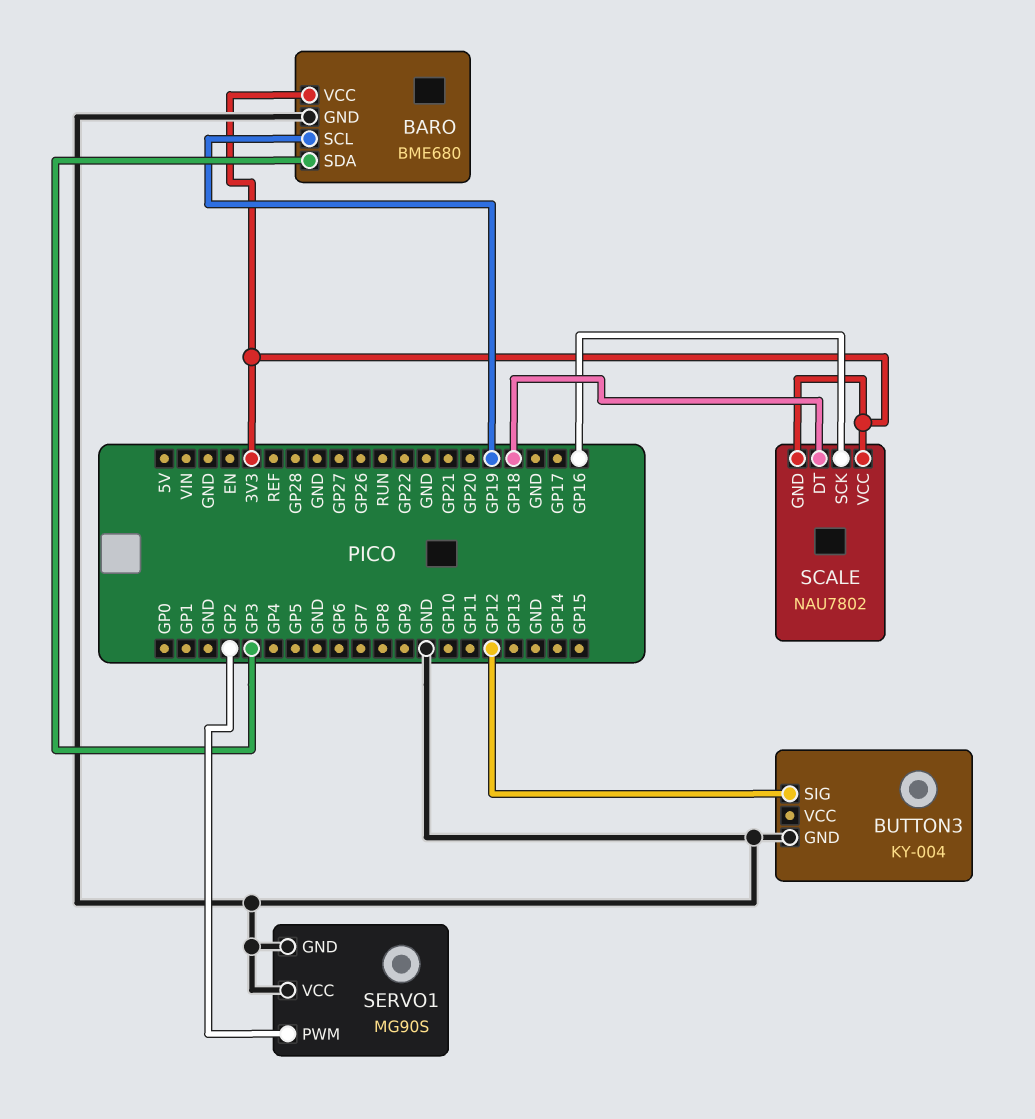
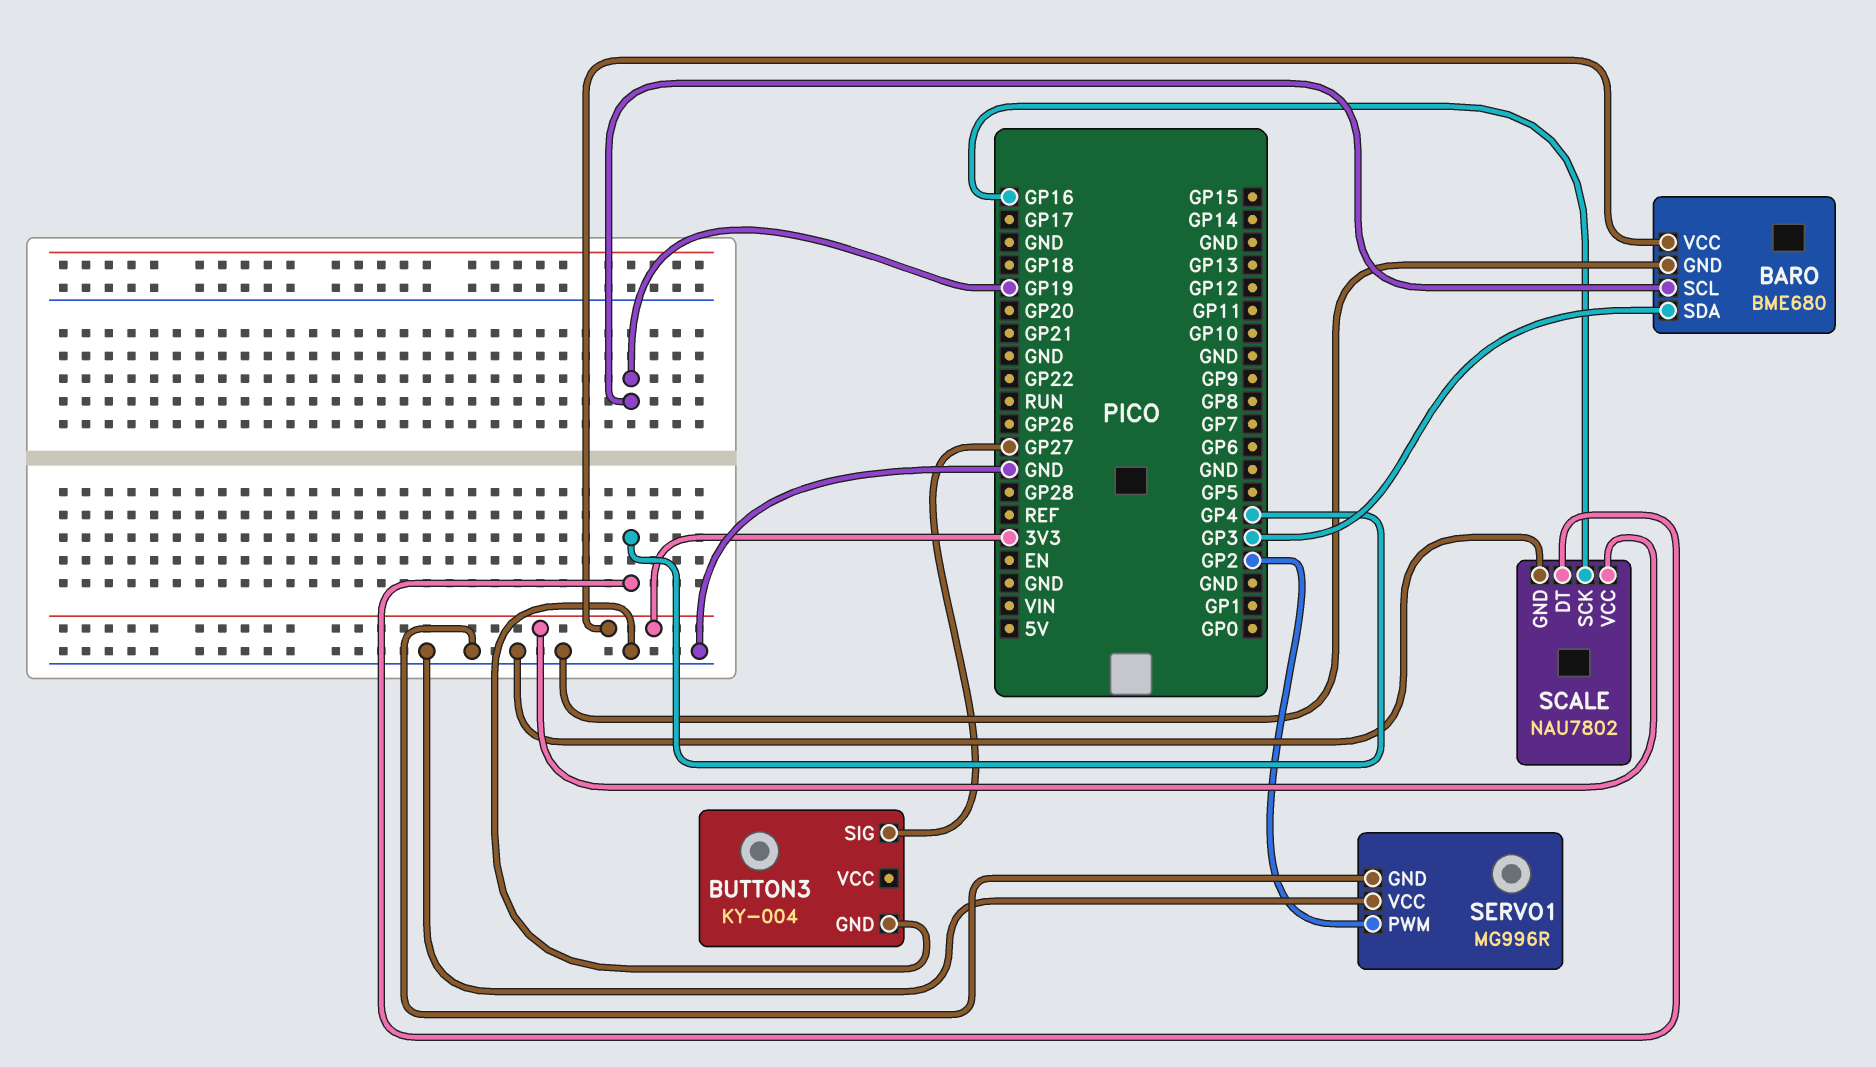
BUTTON3 pin SIG: GP12 -> GP27
SCALE pin DT: GP18 -> GP4
SCALE pin GND: 3V3 -> GND
SERVO1: MG90S -> MG996R

